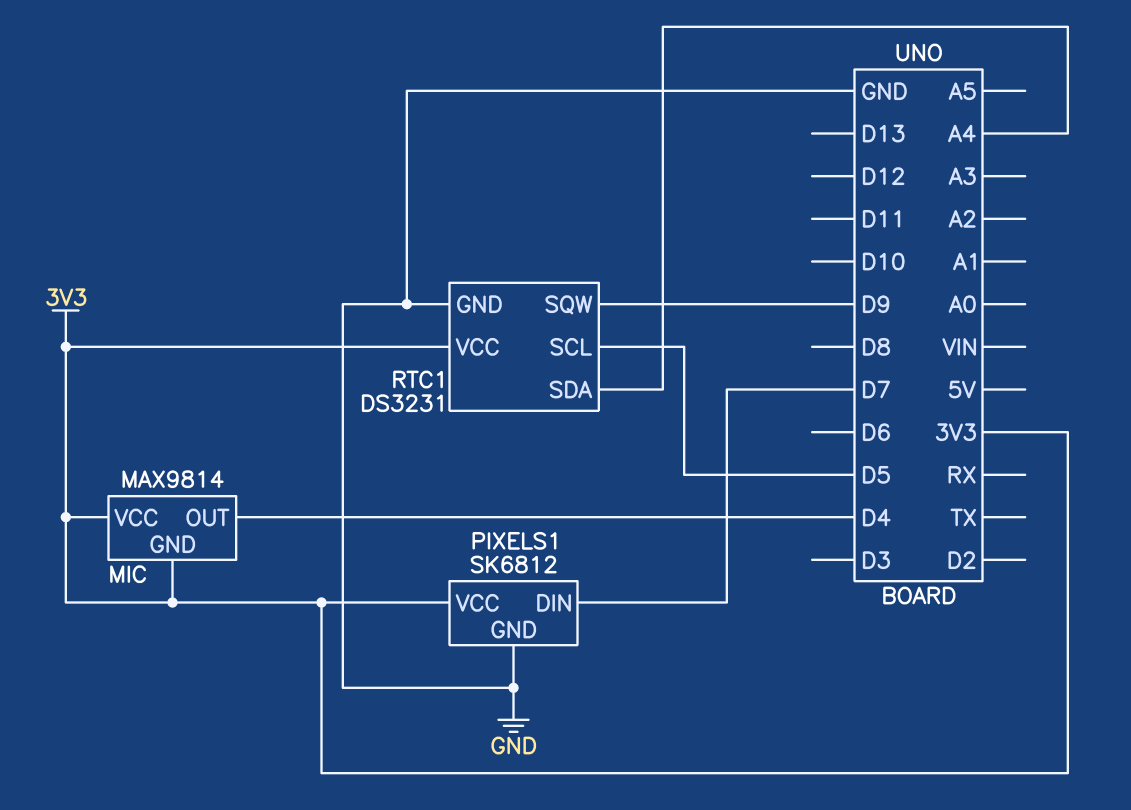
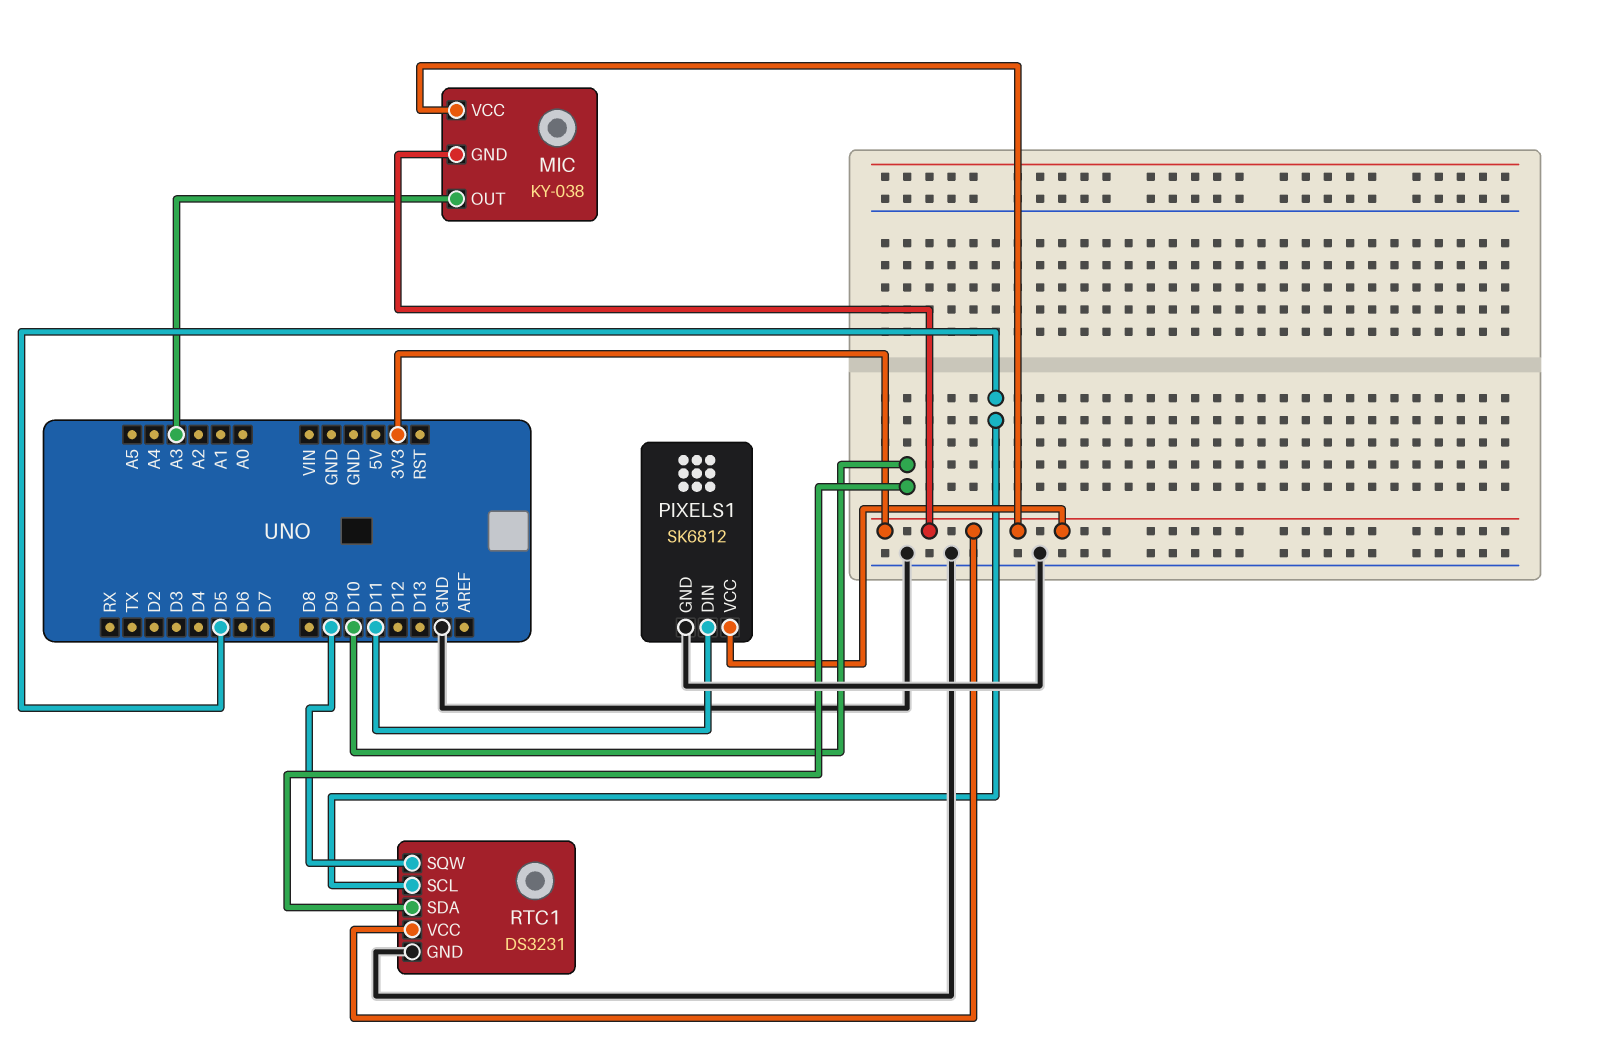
MIC: MAX9814 -> KY-038
MIC pin OUT: D4 -> A3
PIXELS1 pin DIN: D7 -> D11
RTC1 pin SDA: A4 -> D10

